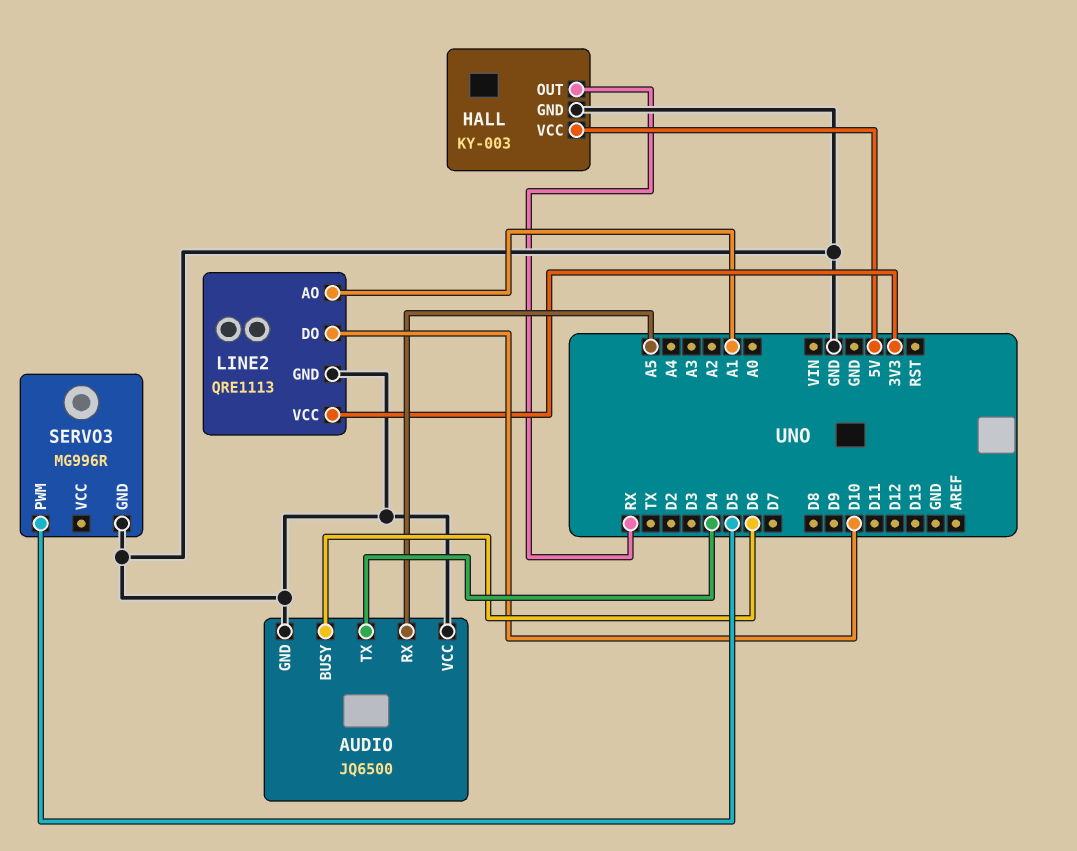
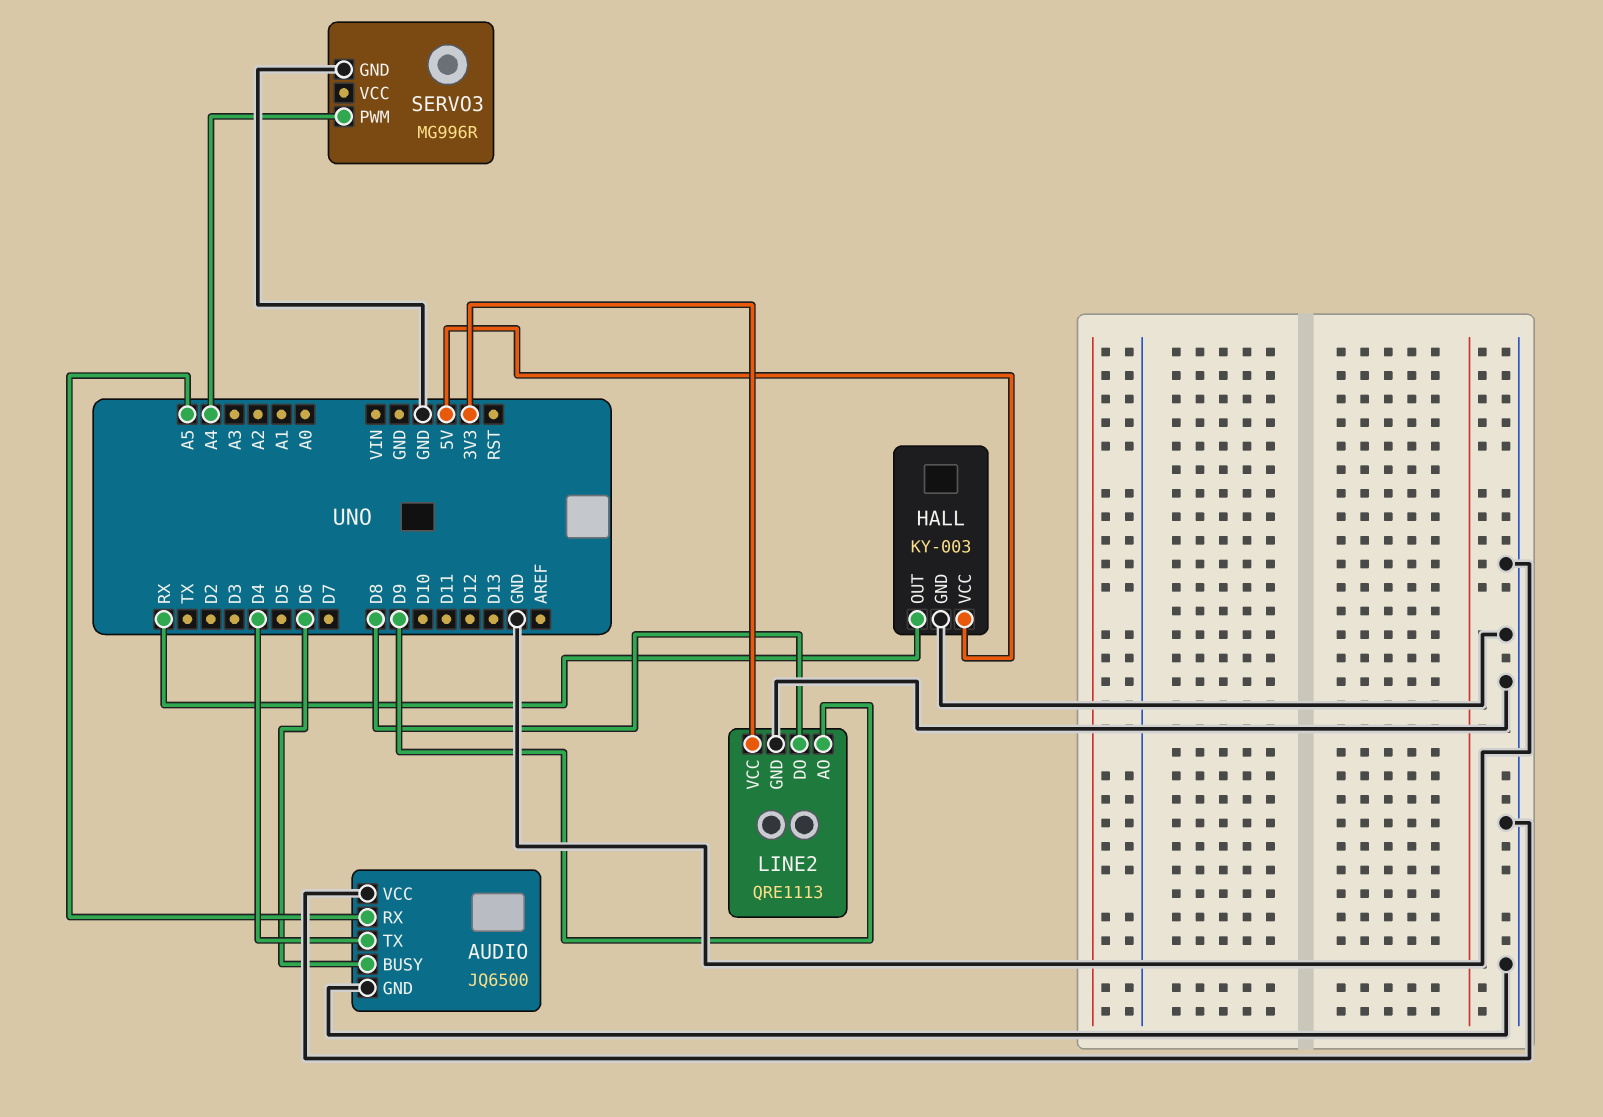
LINE2 pin AO: A1 -> D9
LINE2 pin DO: D10 -> D8
SERVO3 pin PWM: D5 -> A4

